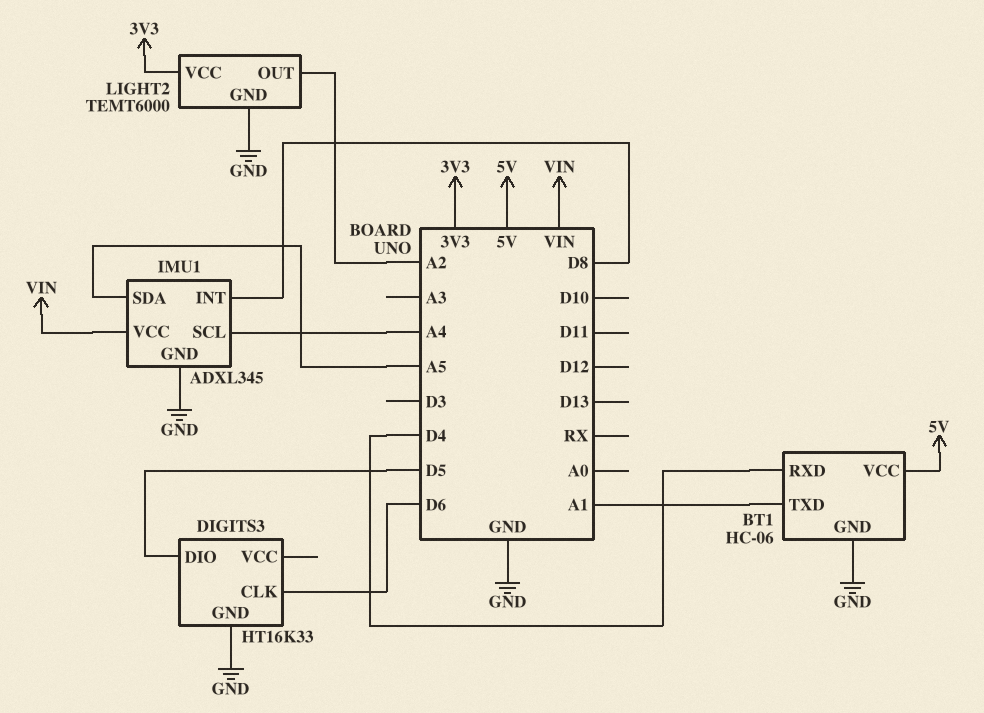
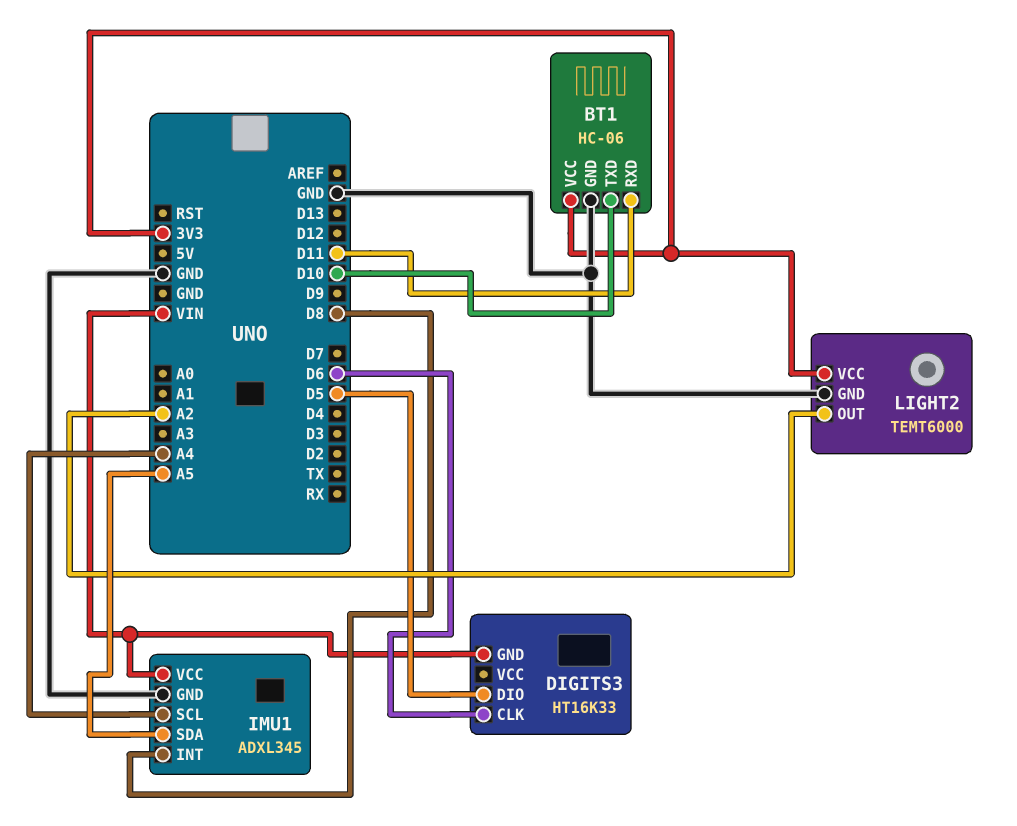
BT1 pin RXD: D4 -> D11
BT1 pin TXD: A1 -> D10
BT1 pin VCC: 5V -> 3V3
DIGITS3 pin GND: GND -> VIN

